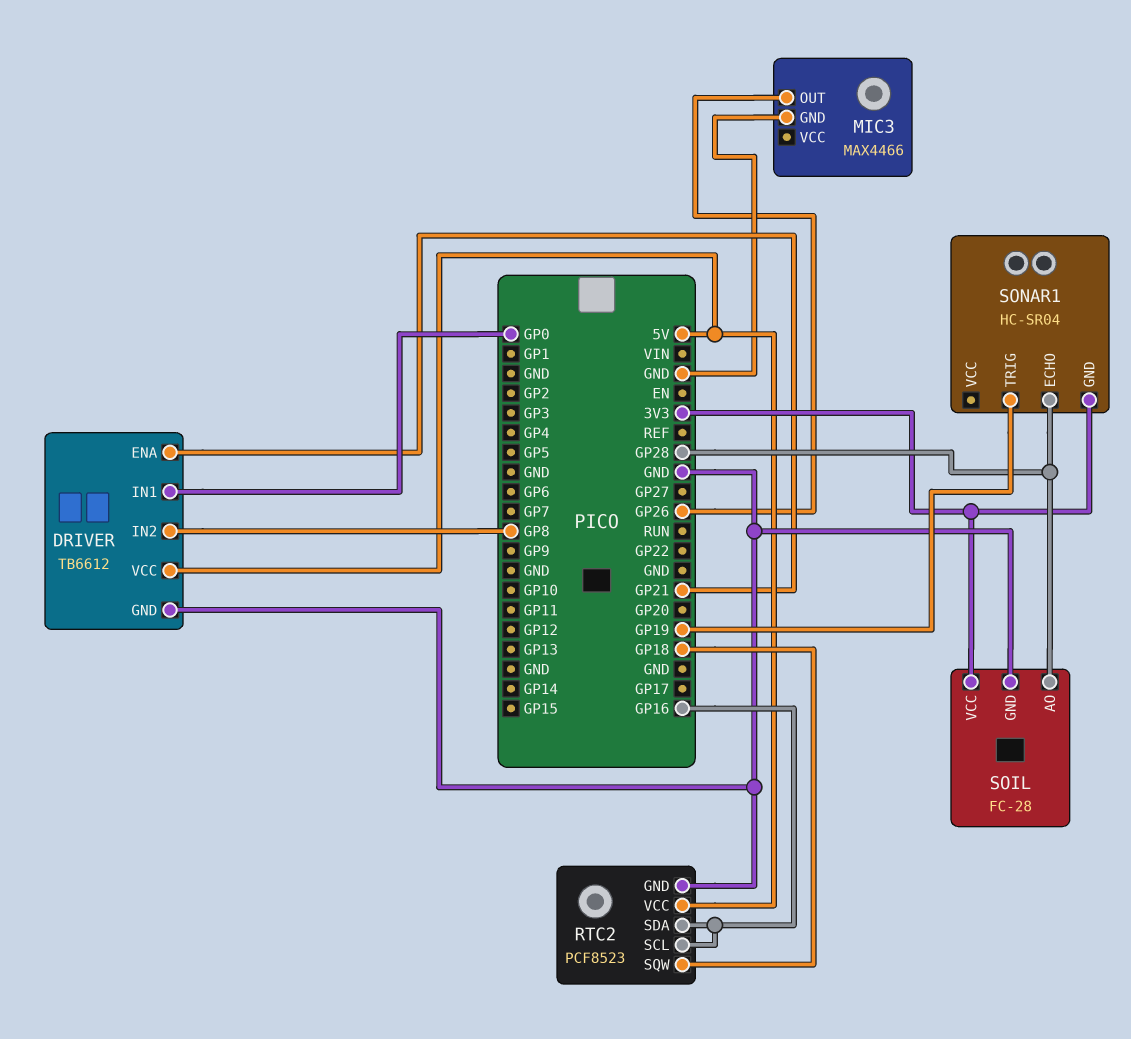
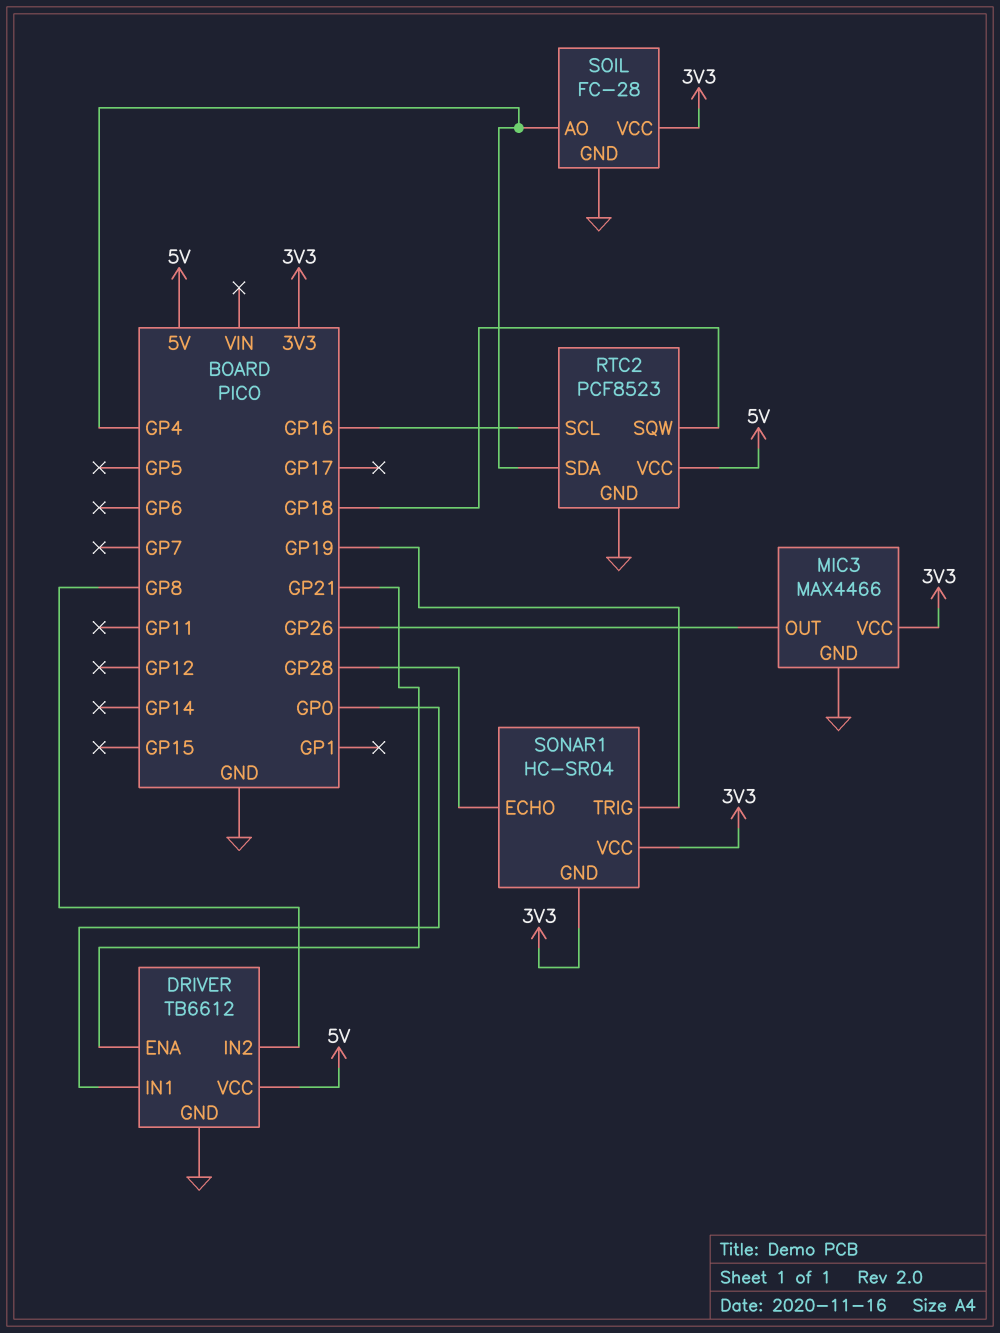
MIC3 pin VCC: none -> 3V3
RTC2 pin SDA: GP16 -> GP4
SOIL pin AO: GP28 -> GP4
SONAR1 pin VCC: none -> 3V3

